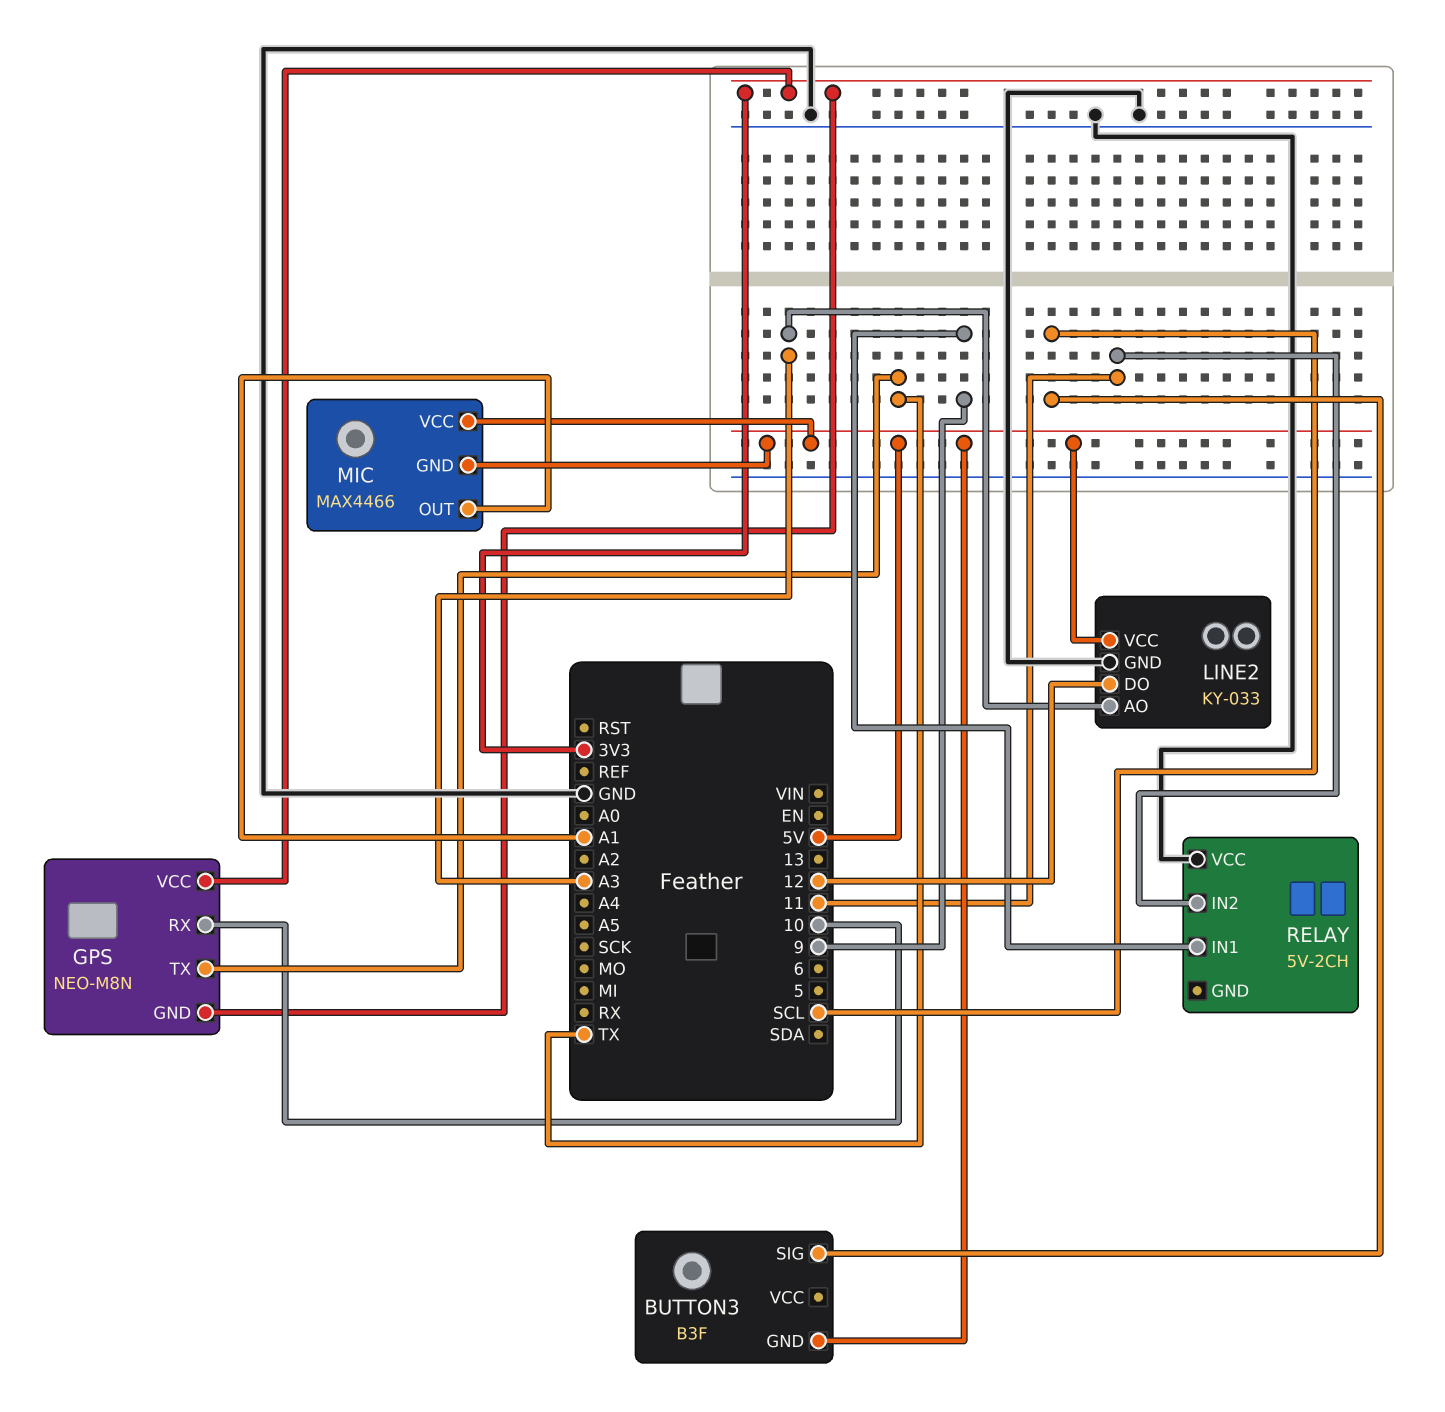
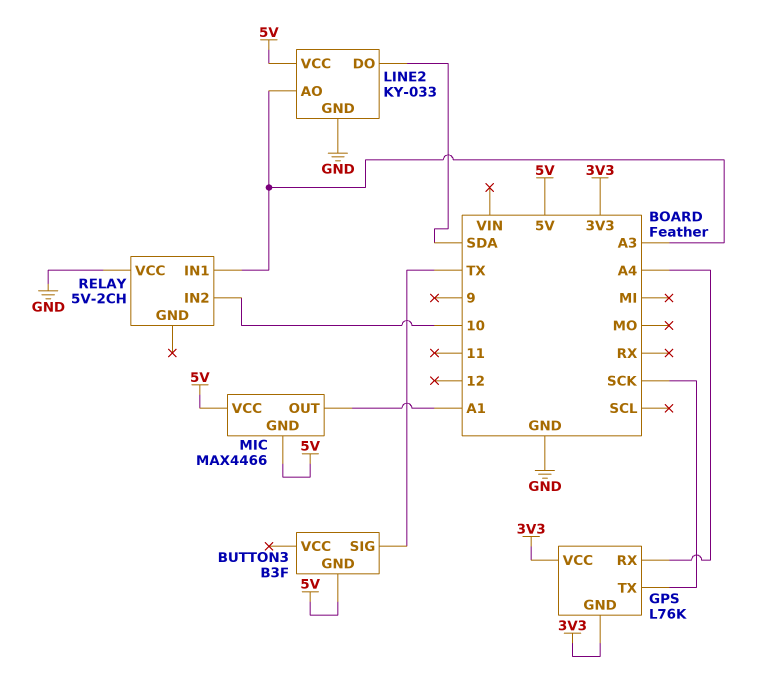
BUTTON3 pin SIG: SCL -> TX
GPS: NEO-M8N -> L76K
GPS pin RX: 10 -> A4
GPS pin TX: TX -> SCK
LINE2 pin DO: 12 -> SDA
RELAY pin IN1: 9 -> A3
RELAY pin IN2: 11 -> 10

